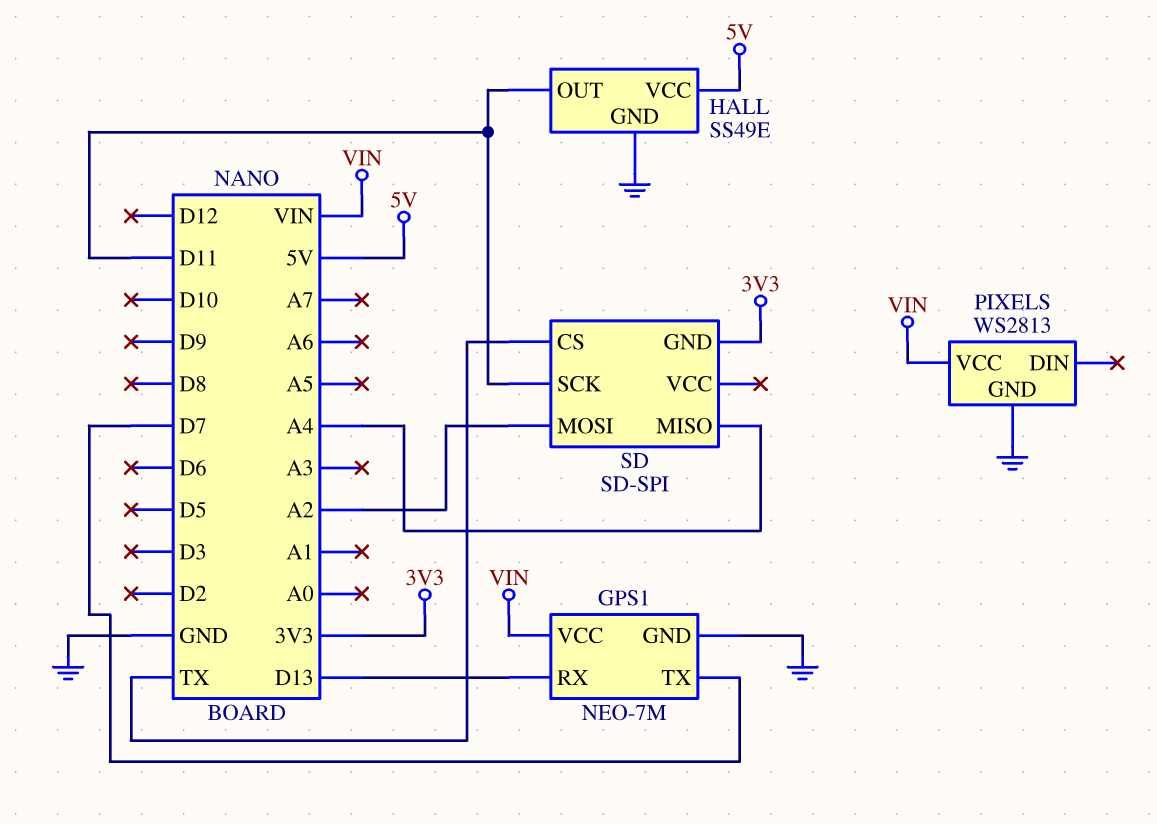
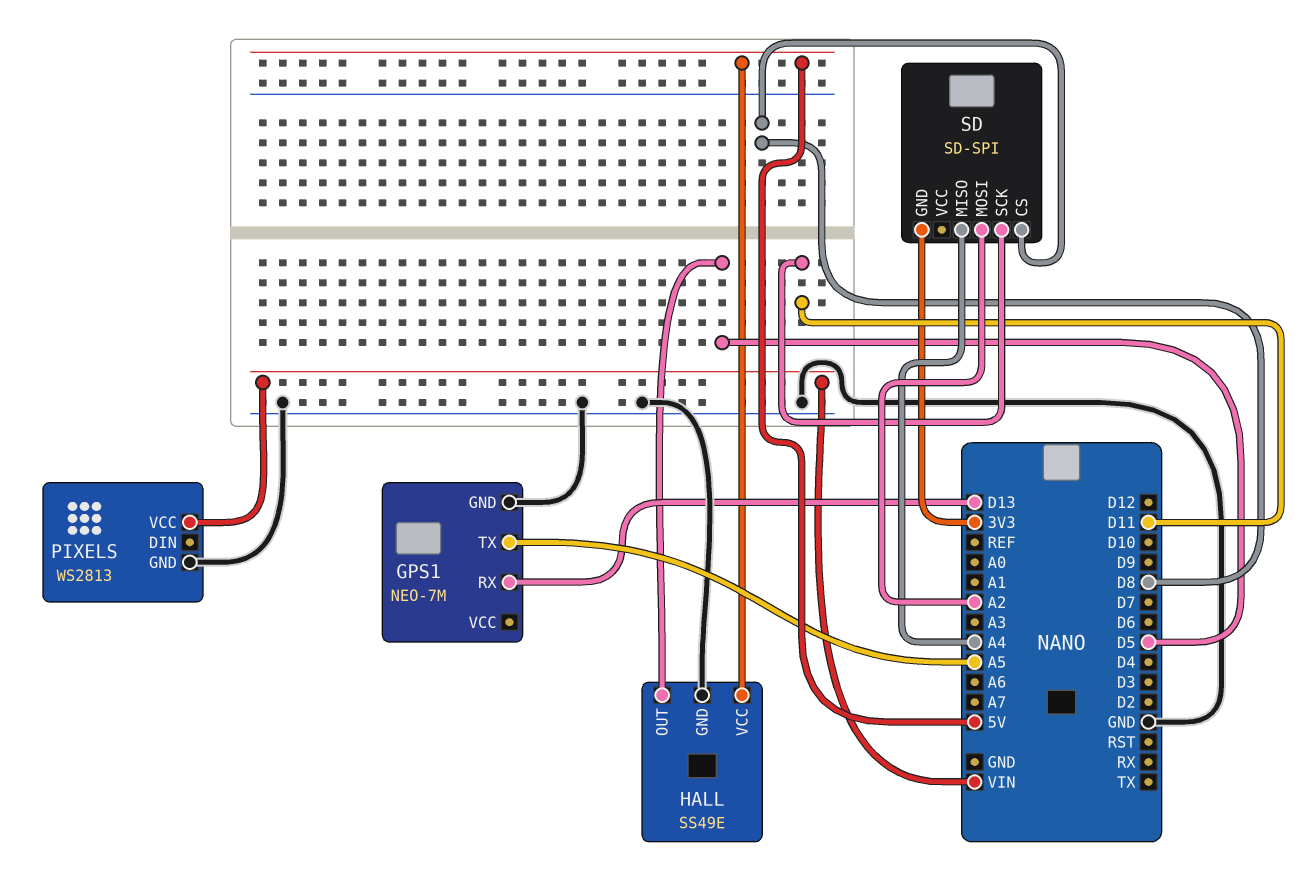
GPS1 pin TX: D7 -> A5
GPS1 pin VCC: VIN -> none
HALL pin OUT: D11 -> D5
SD pin CS: TX -> D8

